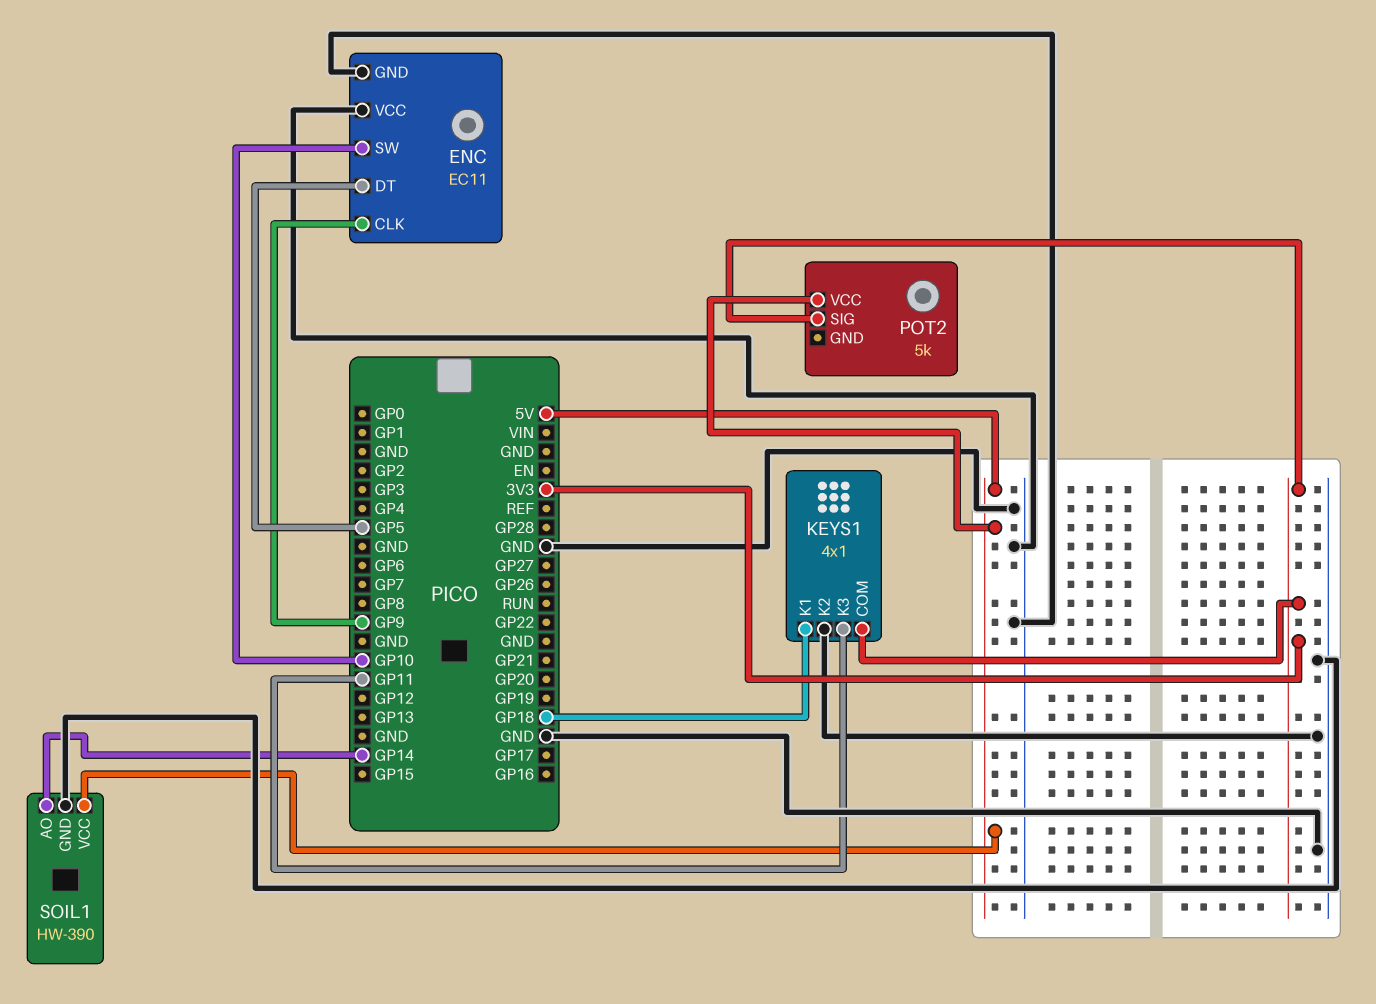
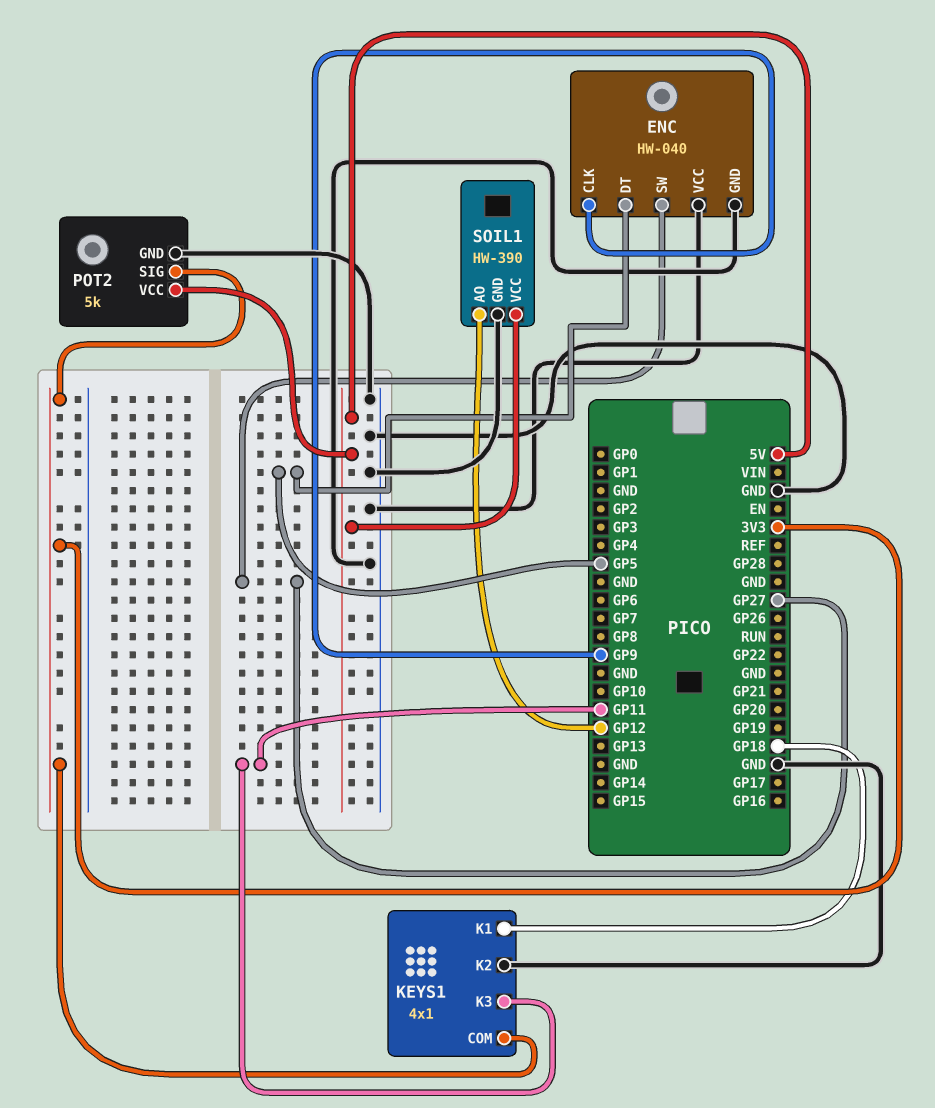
ENC: EC11 -> HW-040
ENC pin SW: GP10 -> GP27
POT2 pin GND: none -> GND
SOIL1 pin AO: GP14 -> GP12

